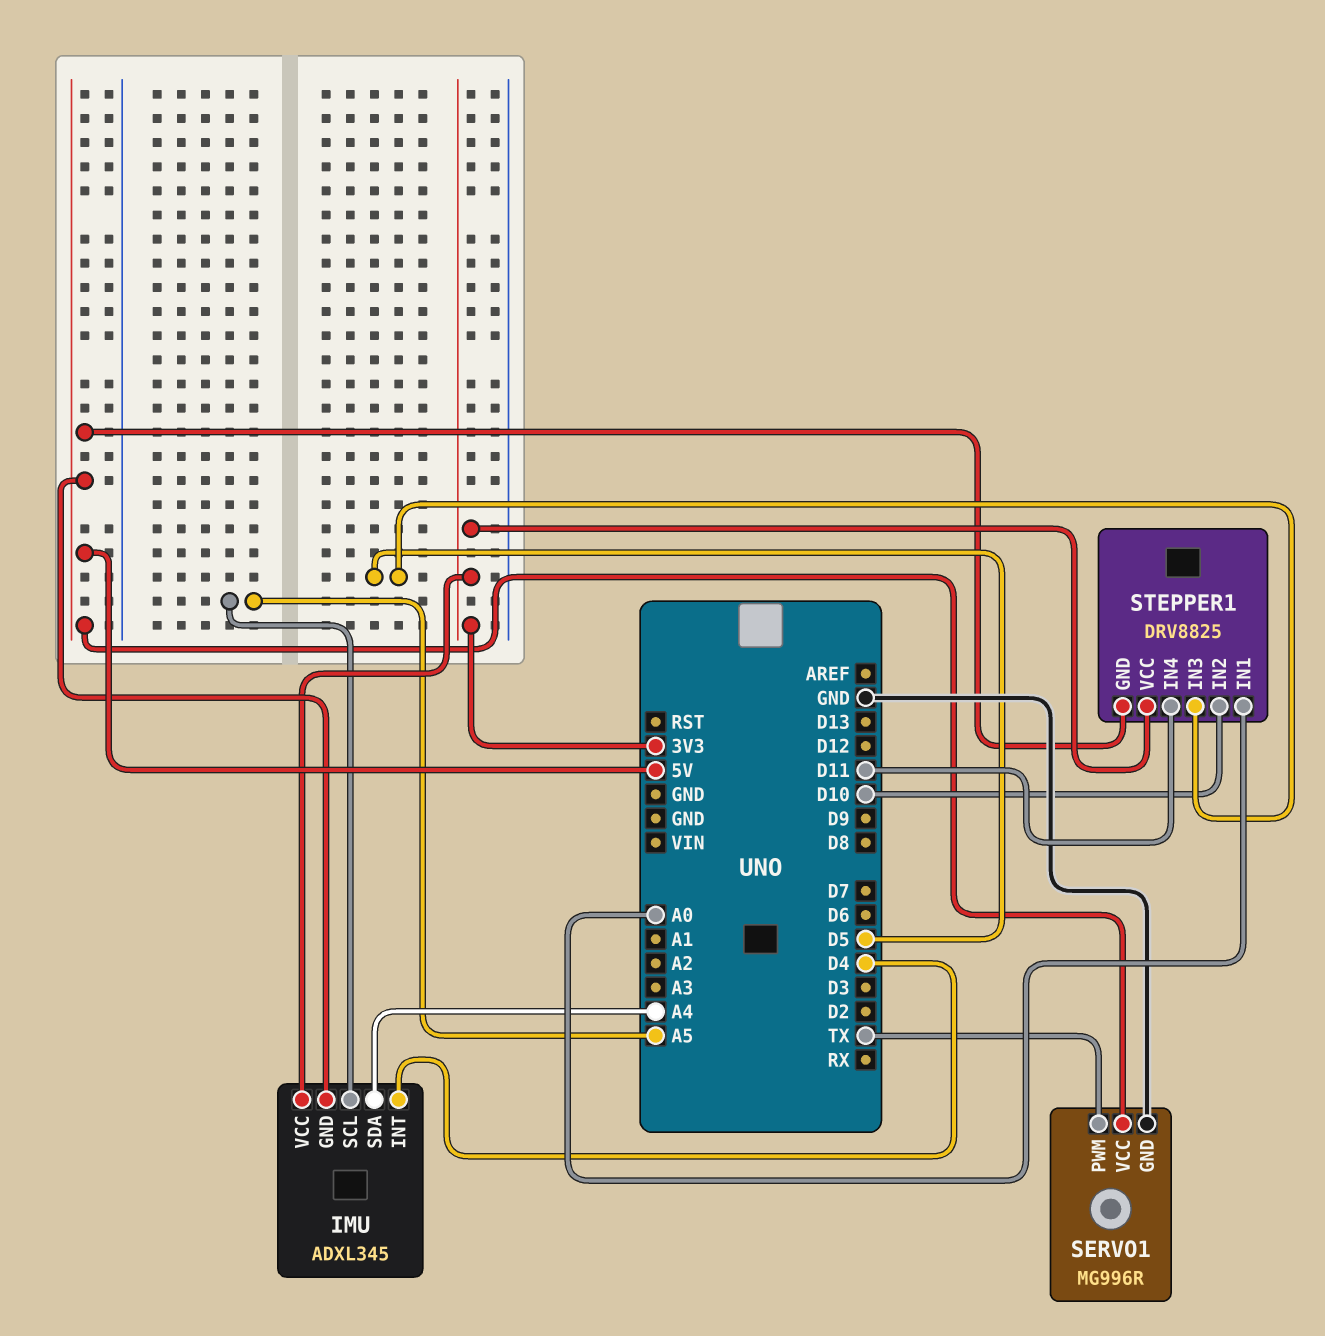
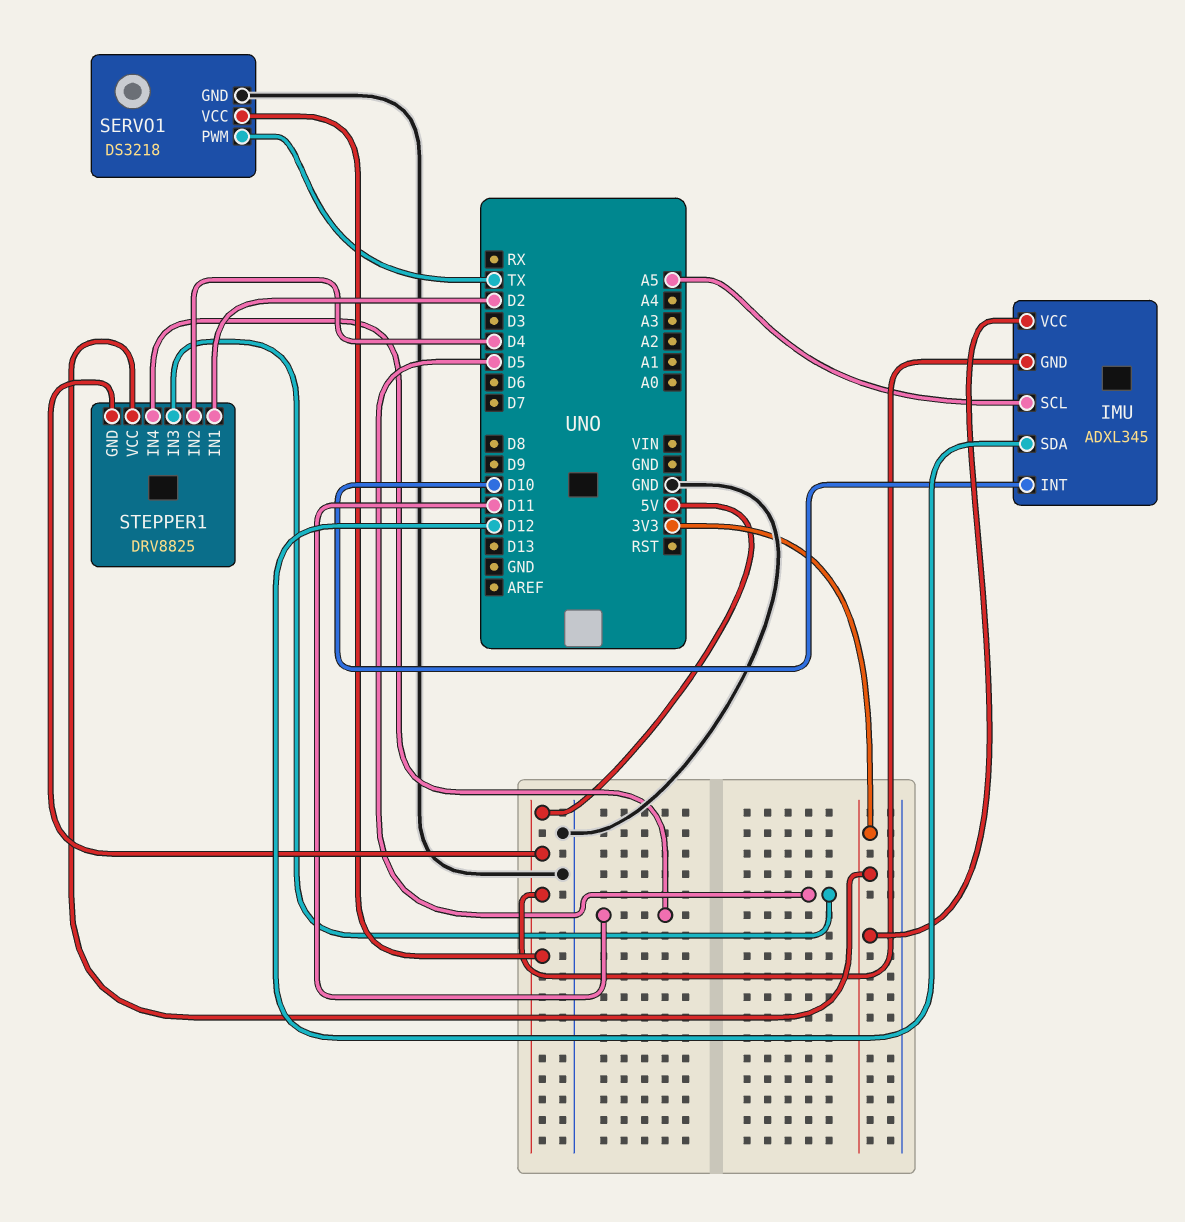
IMU pin INT: D4 -> D10
IMU pin SDA: A4 -> D12
SERVO1: MG996R -> DS3218
STEPPER1 pin IN1: A0 -> D2
STEPPER1 pin IN2: D10 -> D4

